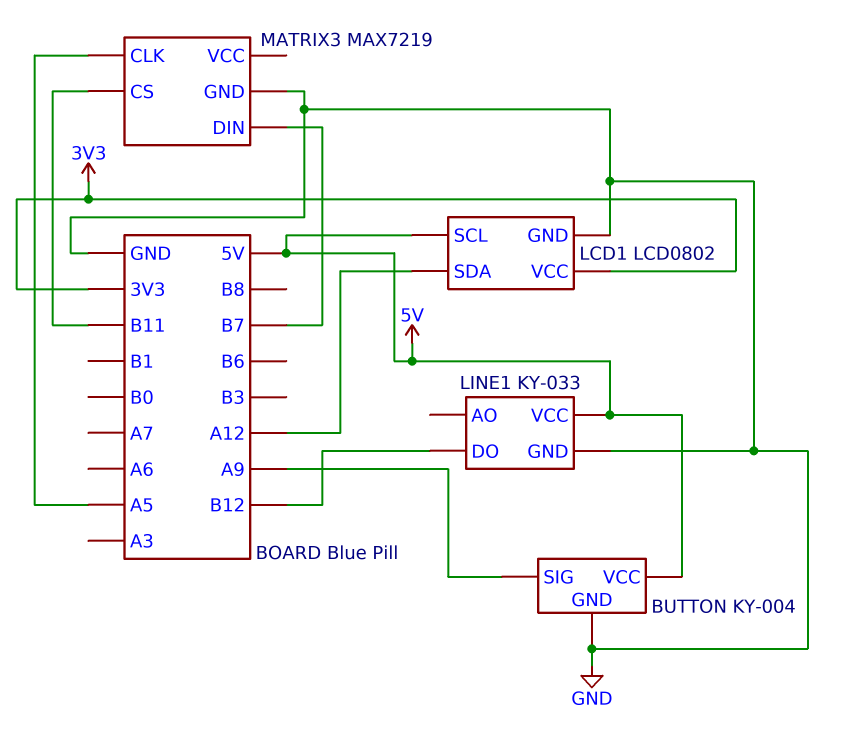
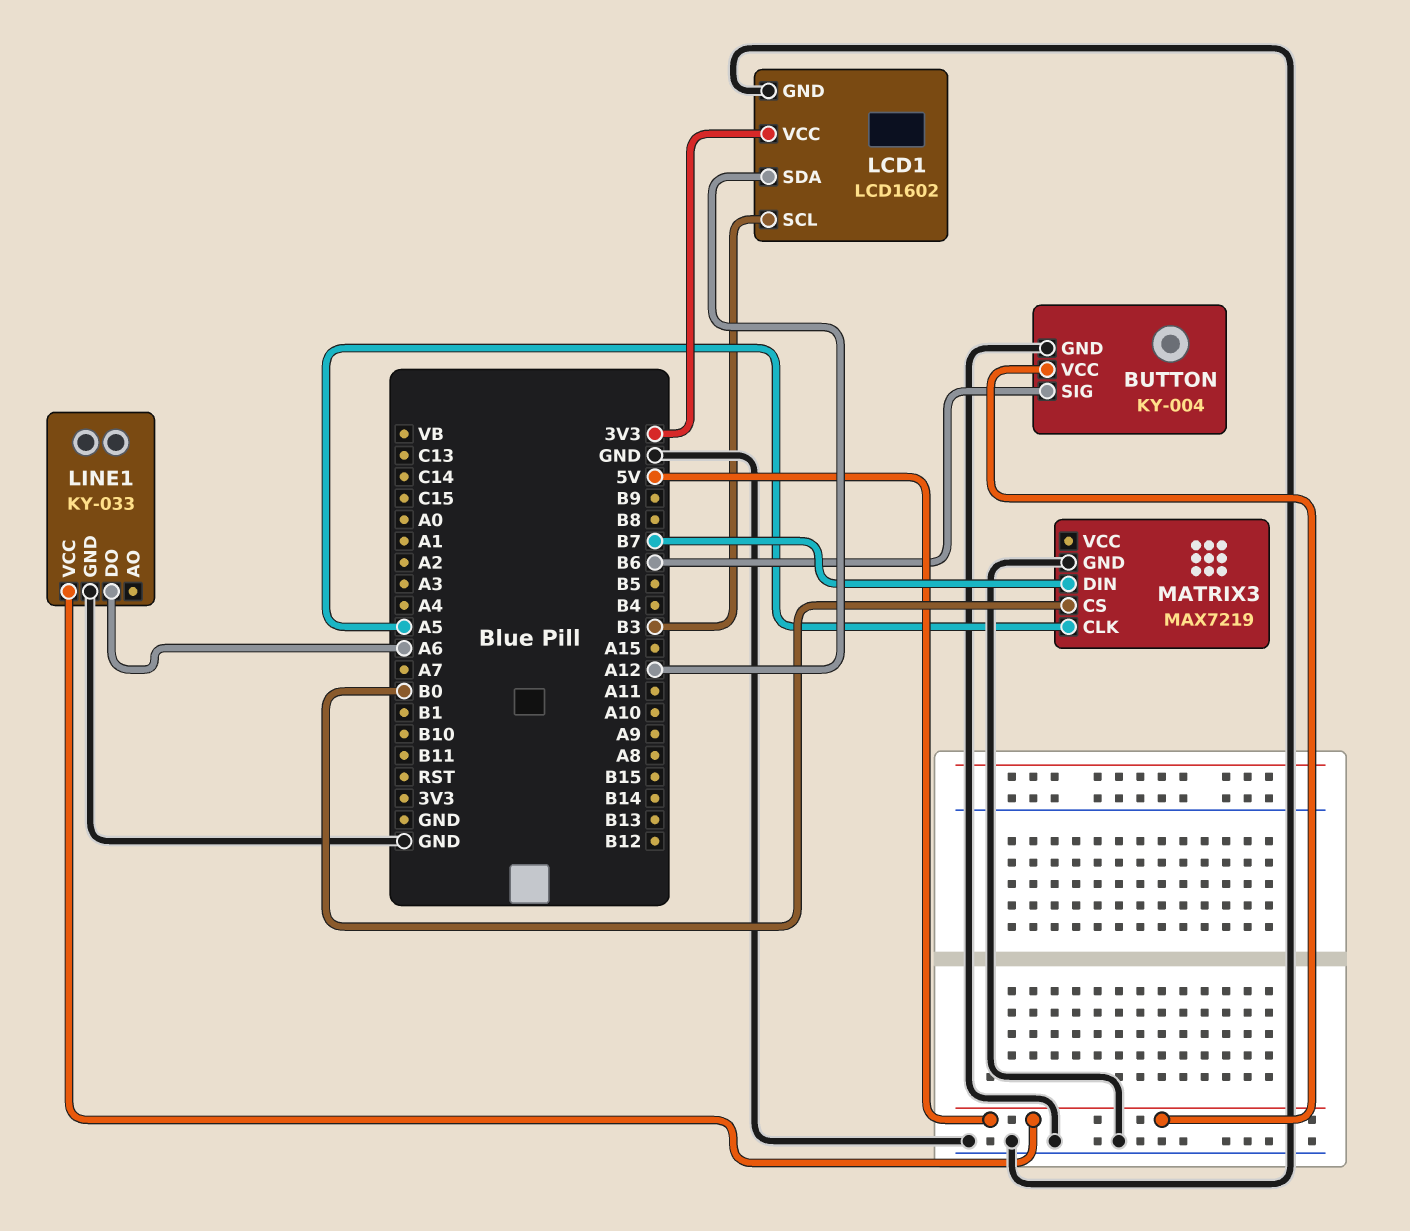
BUTTON pin SIG: A9 -> B6
LCD1: LCD0802 -> LCD1602
LCD1 pin SCL: 5V -> B3
LINE1 pin DO: B12 -> A6
MATRIX3 pin CS: B11 -> B0

